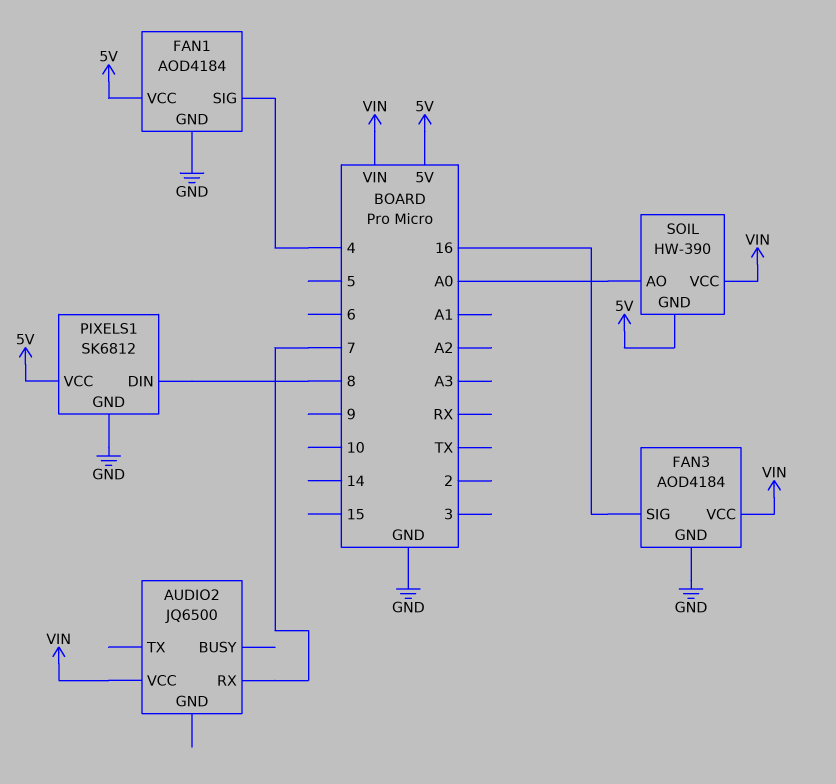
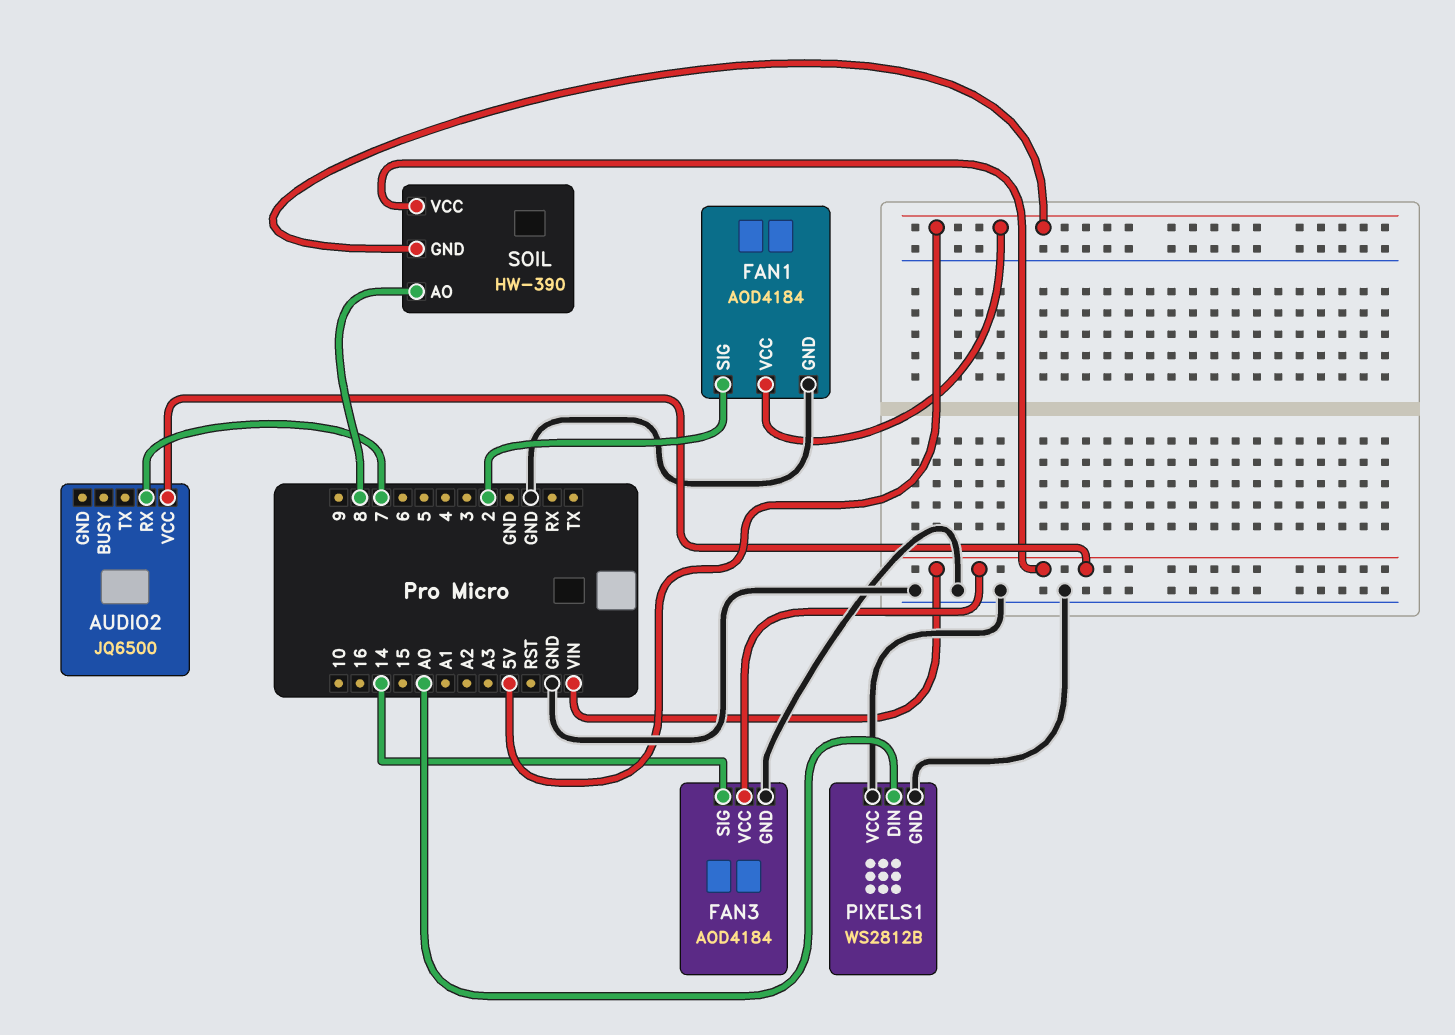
FAN1 pin SIG: 4 -> 2
FAN3 pin SIG: 16 -> 14
PIXELS1: SK6812 -> WS2812B
PIXELS1 pin DIN: 8 -> A0
PIXELS1 pin VCC: 5V -> GND
SOIL pin AO: A0 -> 8

